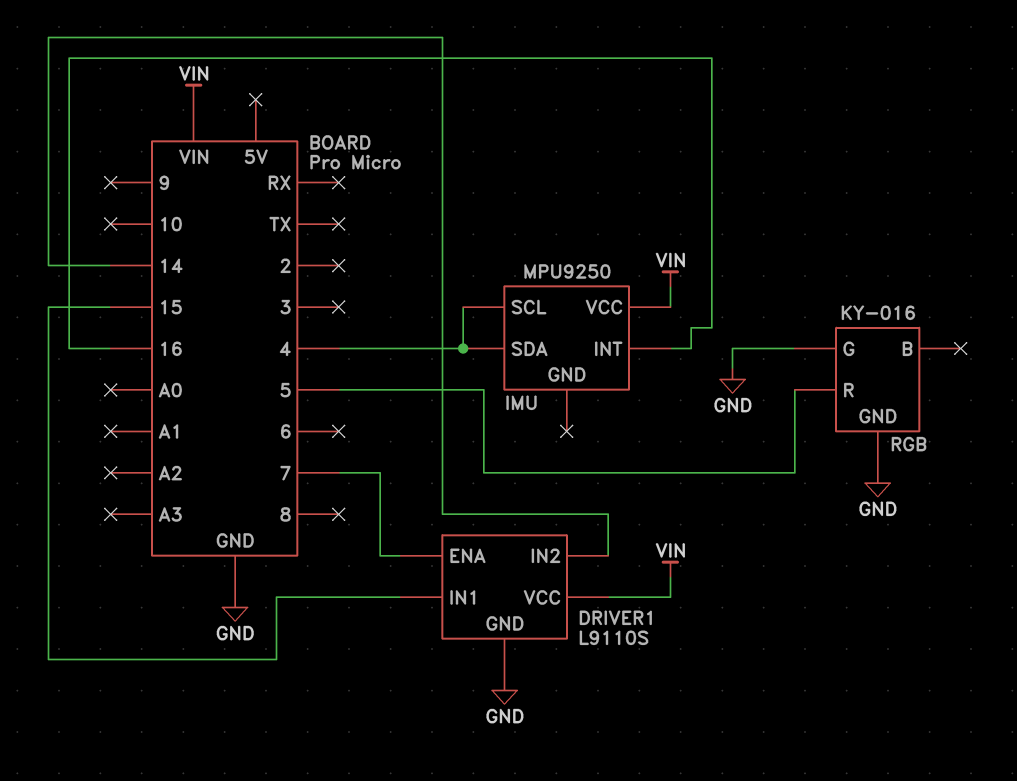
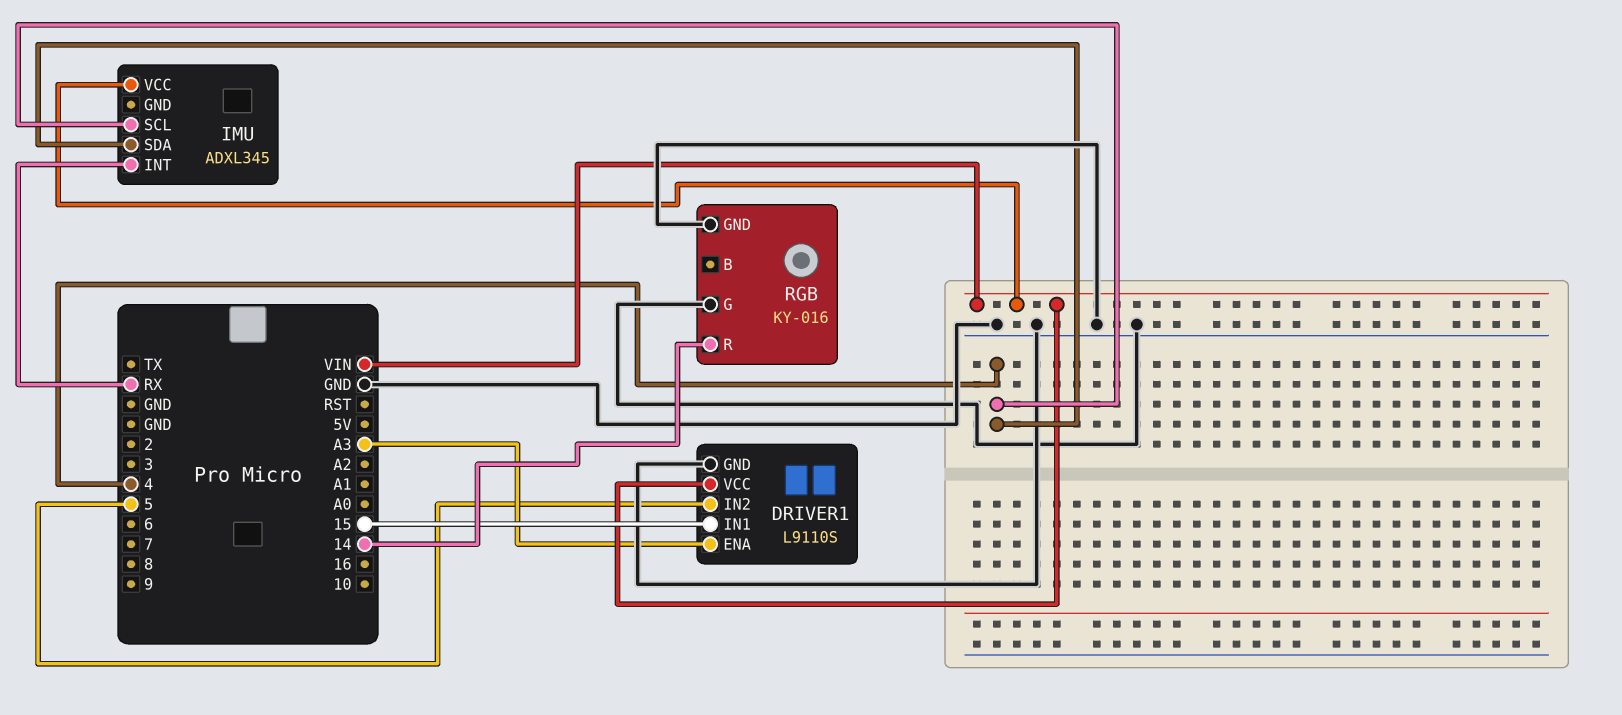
DRIVER1 pin ENA: 7 -> A3
DRIVER1 pin IN2: 14 -> 5
IMU: MPU9250 -> ADXL345
IMU pin INT: 16 -> RX
RGB pin R: 5 -> 14

